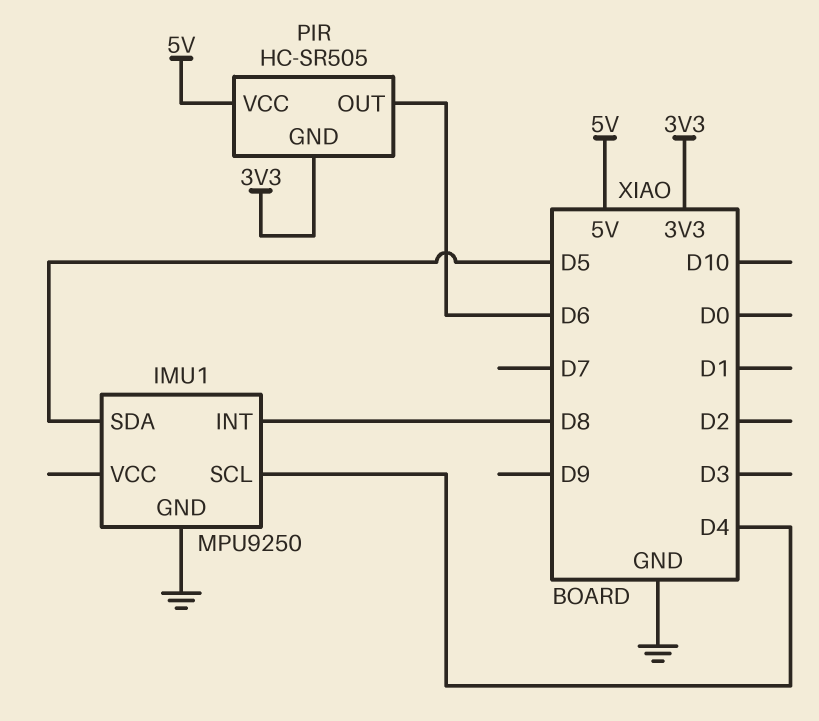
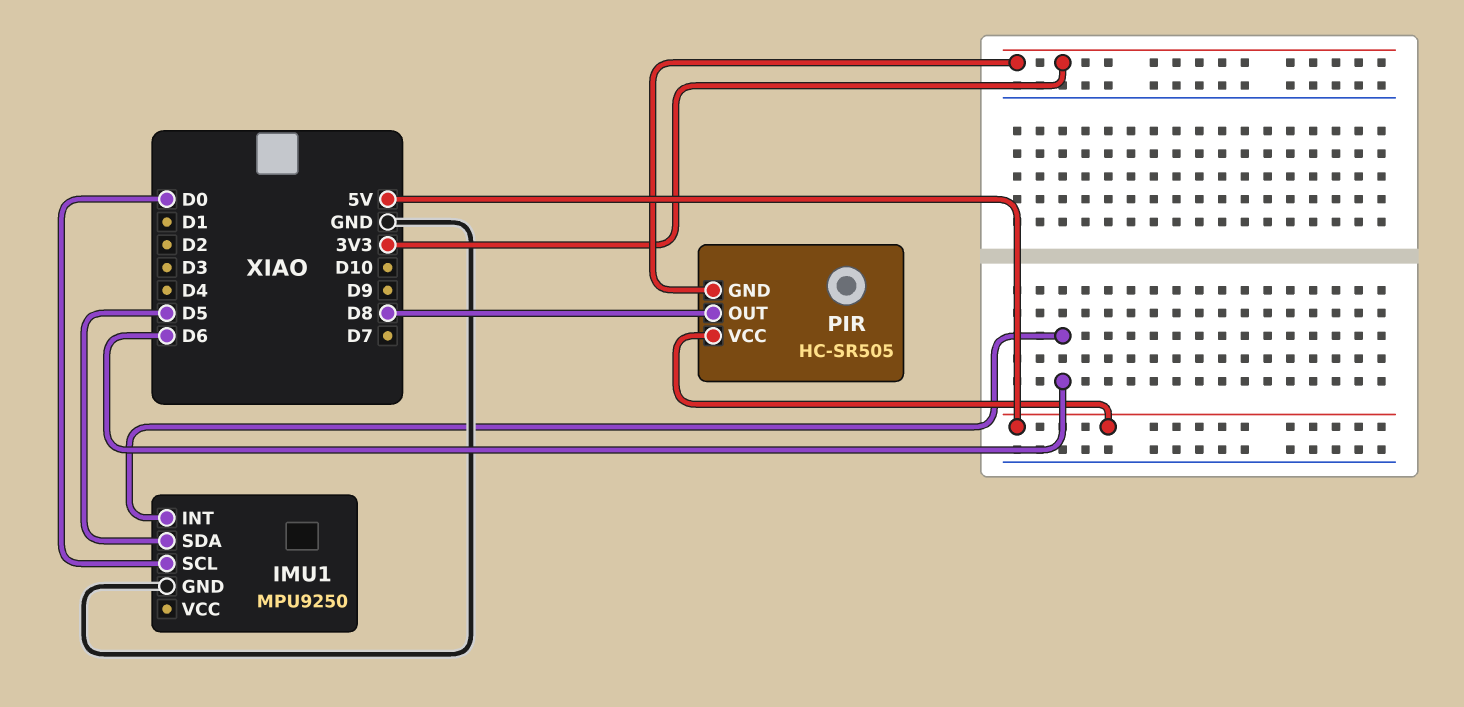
IMU1 pin INT: D8 -> D6
IMU1 pin SCL: D4 -> D0
PIR pin OUT: D6 -> D8

